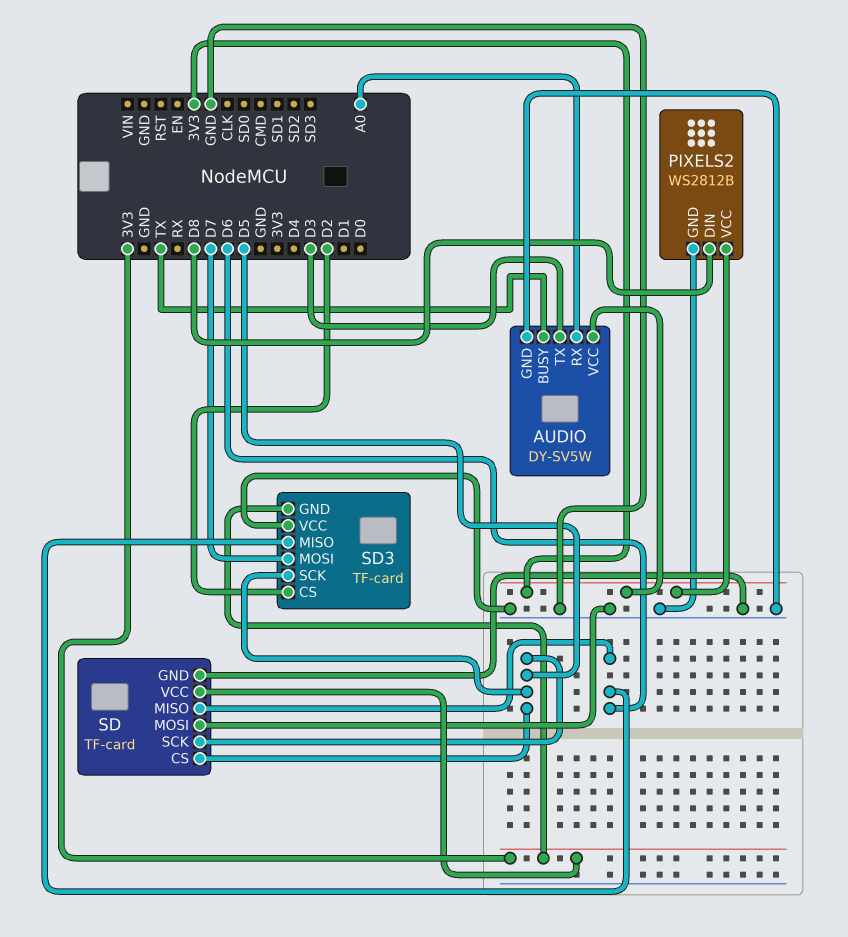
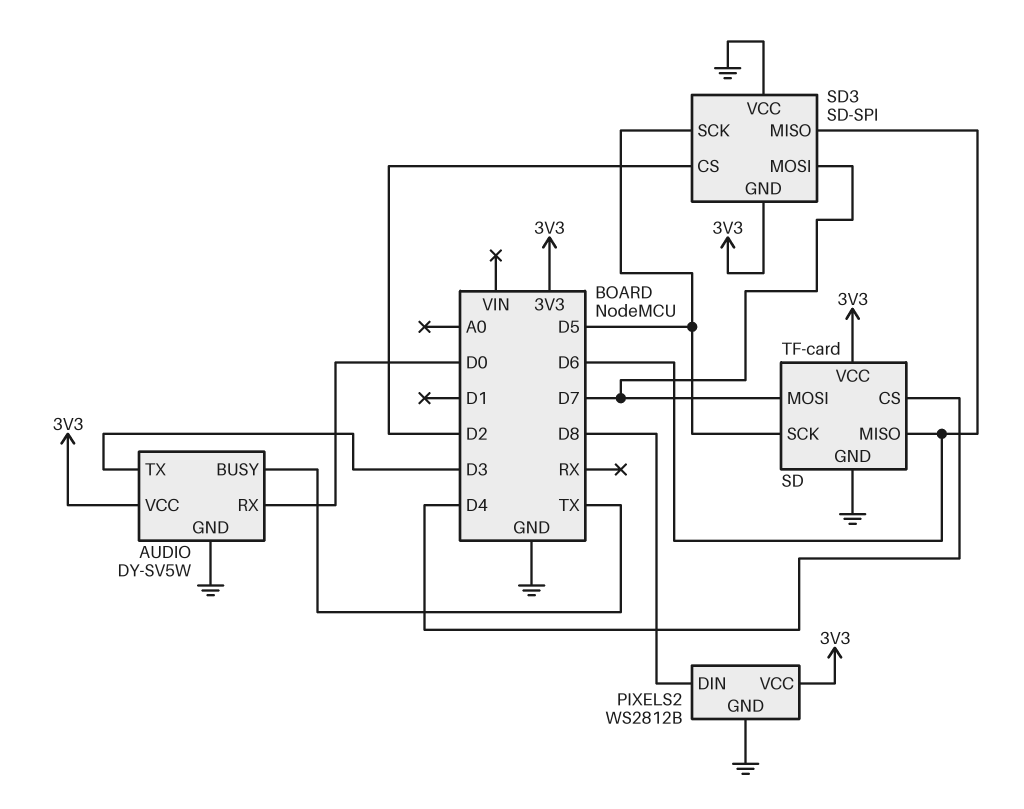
AUDIO pin RX: A0 -> D0
SD pin CS: D5 -> D4
SD pin MOSI: GND -> D7
SD3: TF-card -> SD-SPI

